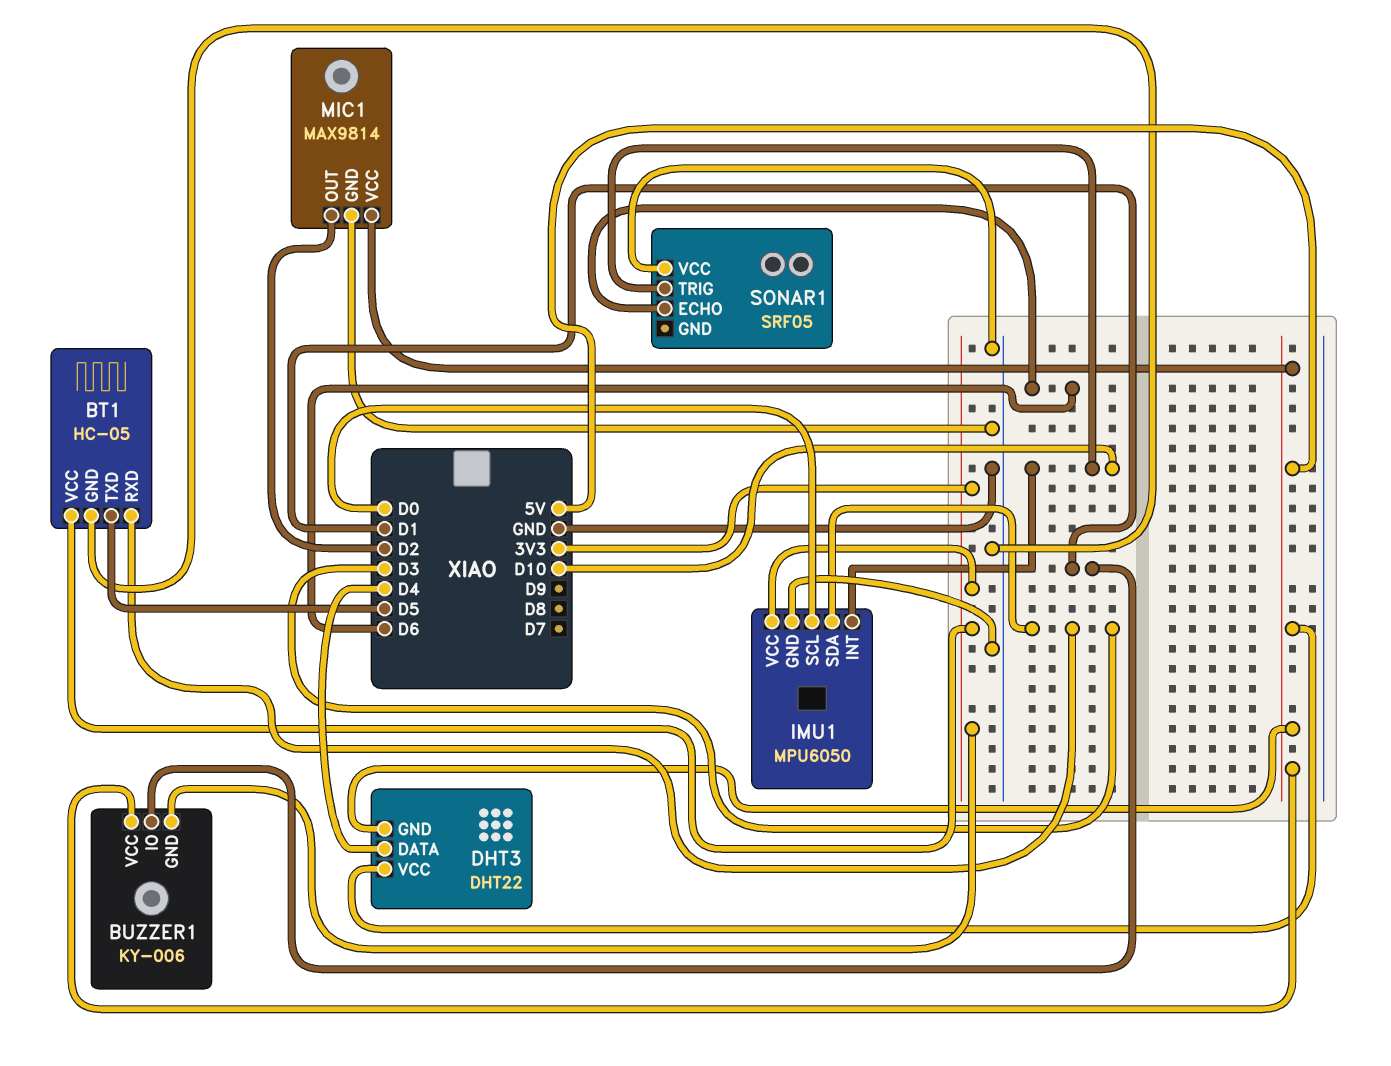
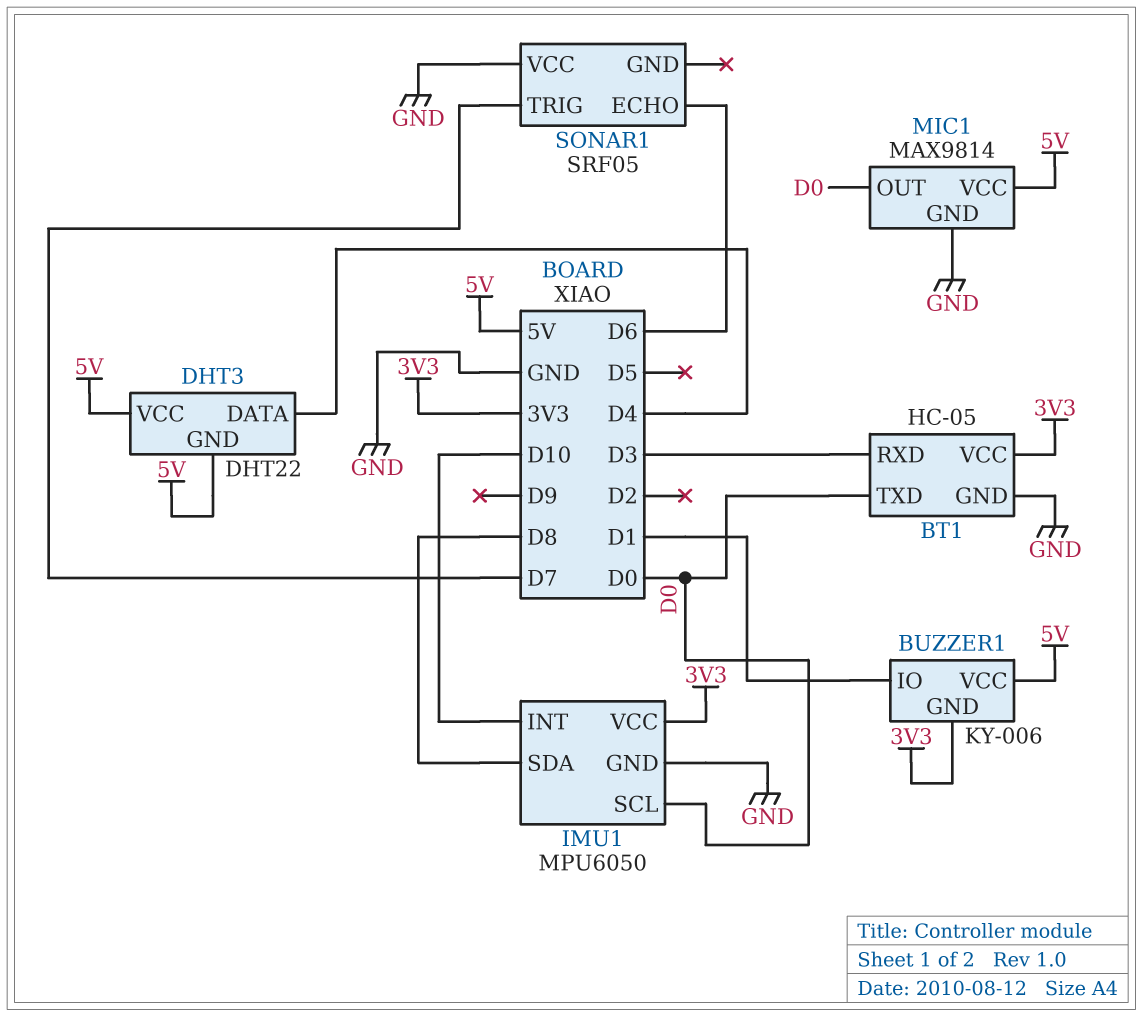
BT1 pin TXD: D5 -> D0
IMU1 pin SDA: D3 -> D8
MIC1 pin OUT: D2 -> D0
SONAR1 pin TRIG: D10 -> D7

